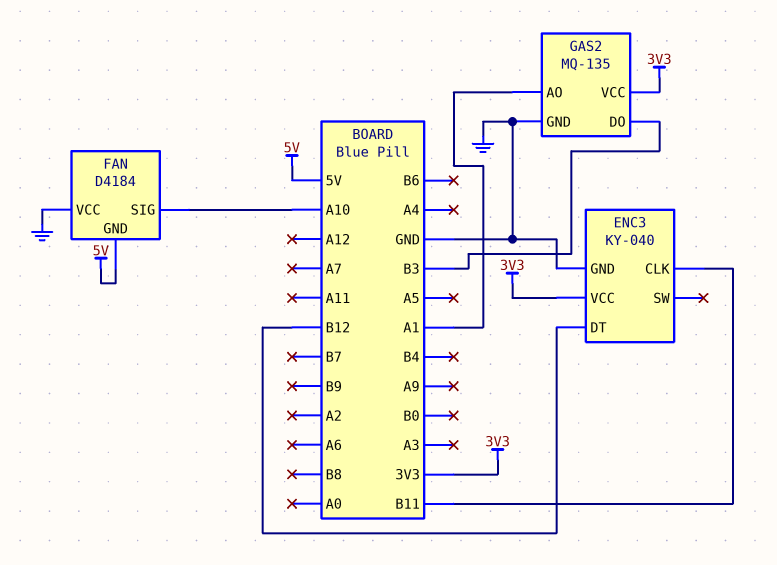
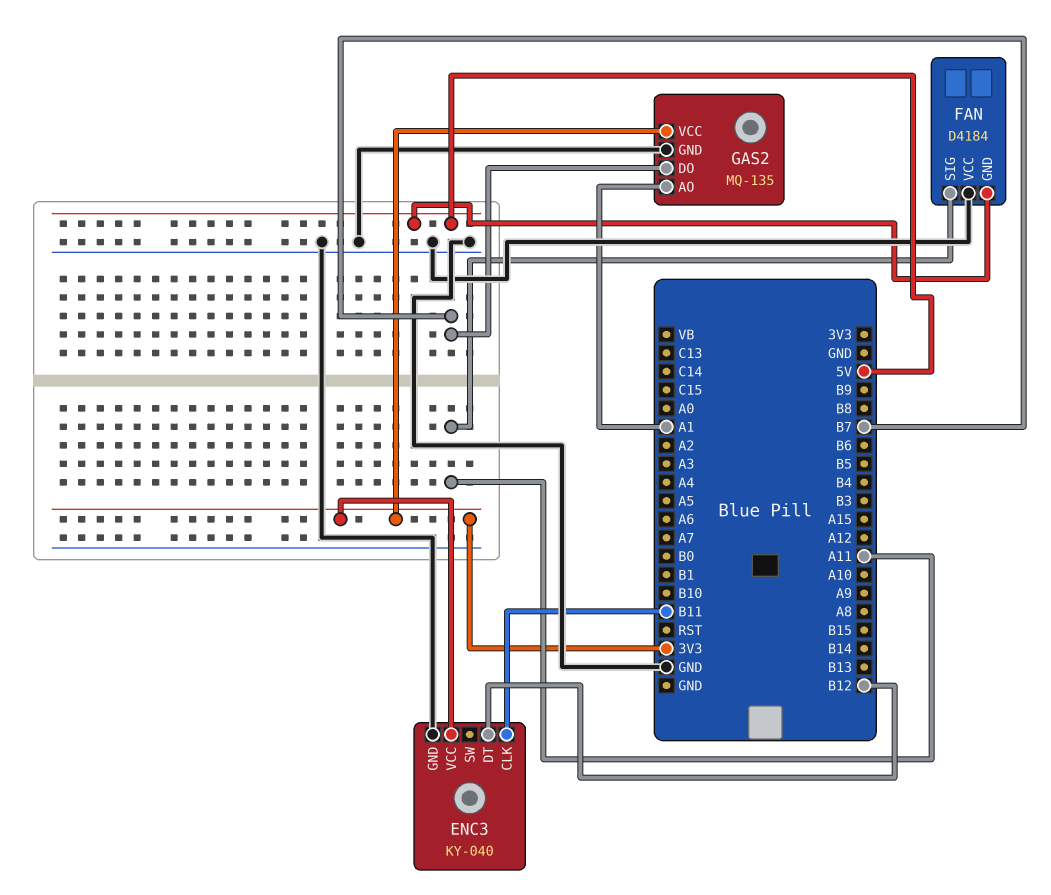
FAN pin SIG: A10 -> A11
GAS2 pin DO: B3 -> B7

